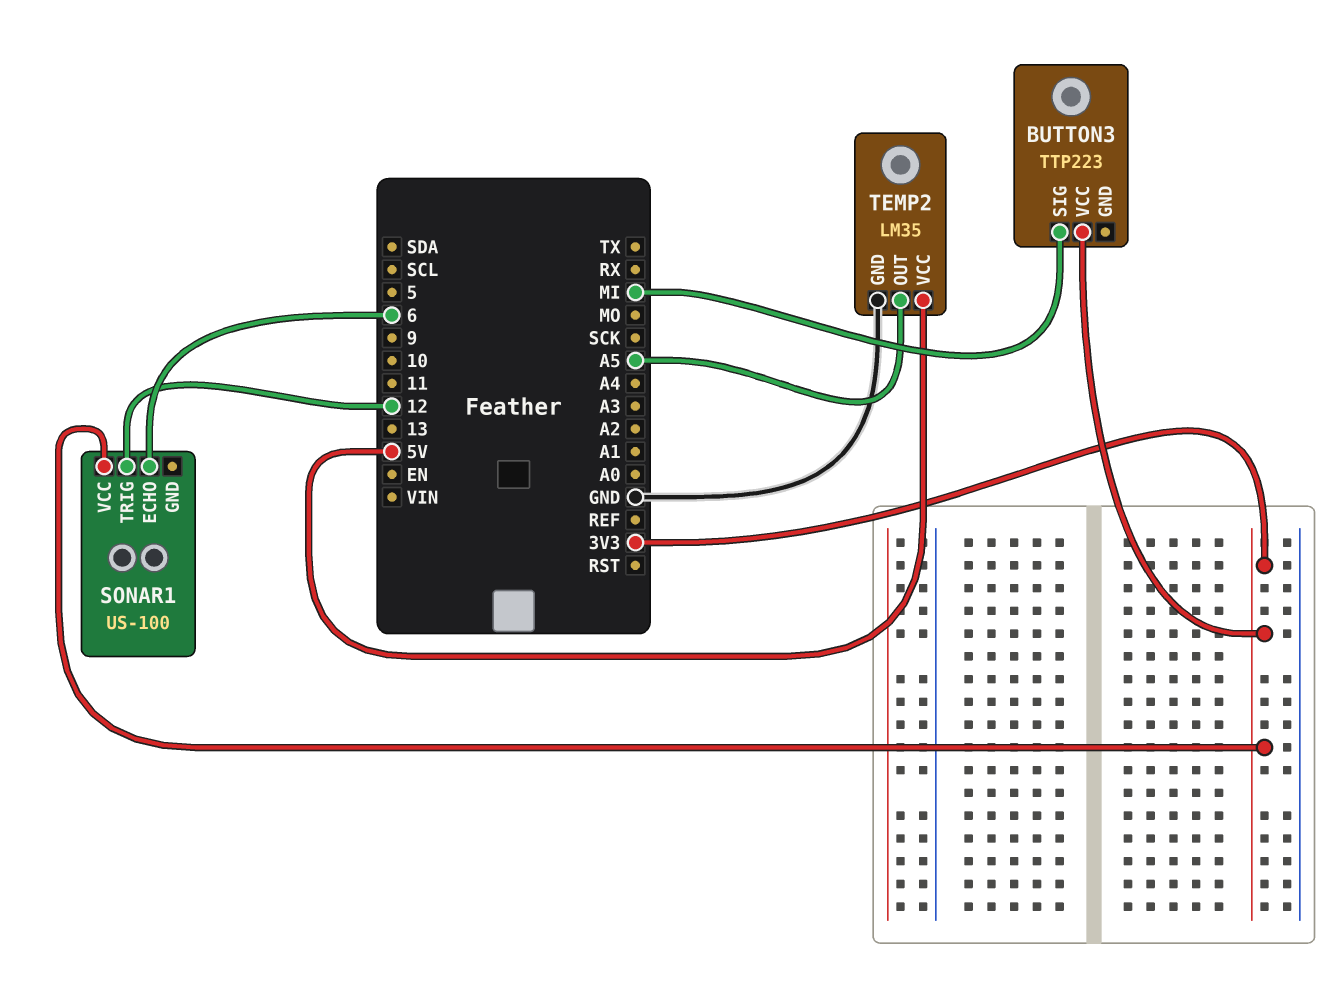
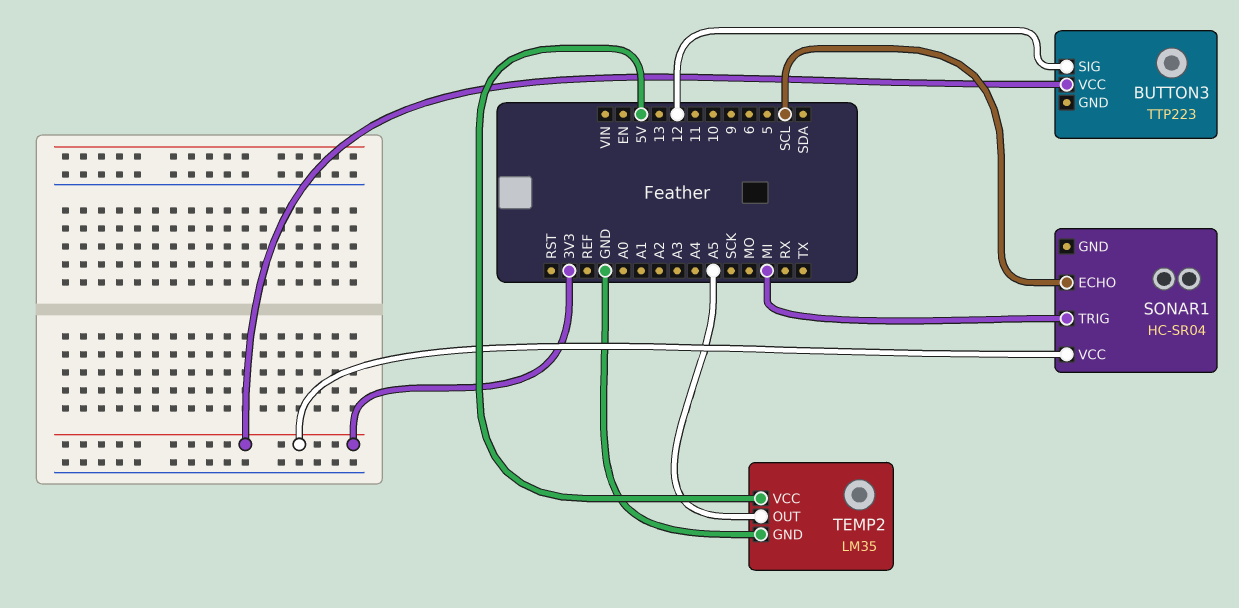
BUTTON3 pin SIG: MI -> 12
SONAR1: US-100 -> HC-SR04
SONAR1 pin ECHO: 6 -> SCL
SONAR1 pin TRIG: 12 -> MI

